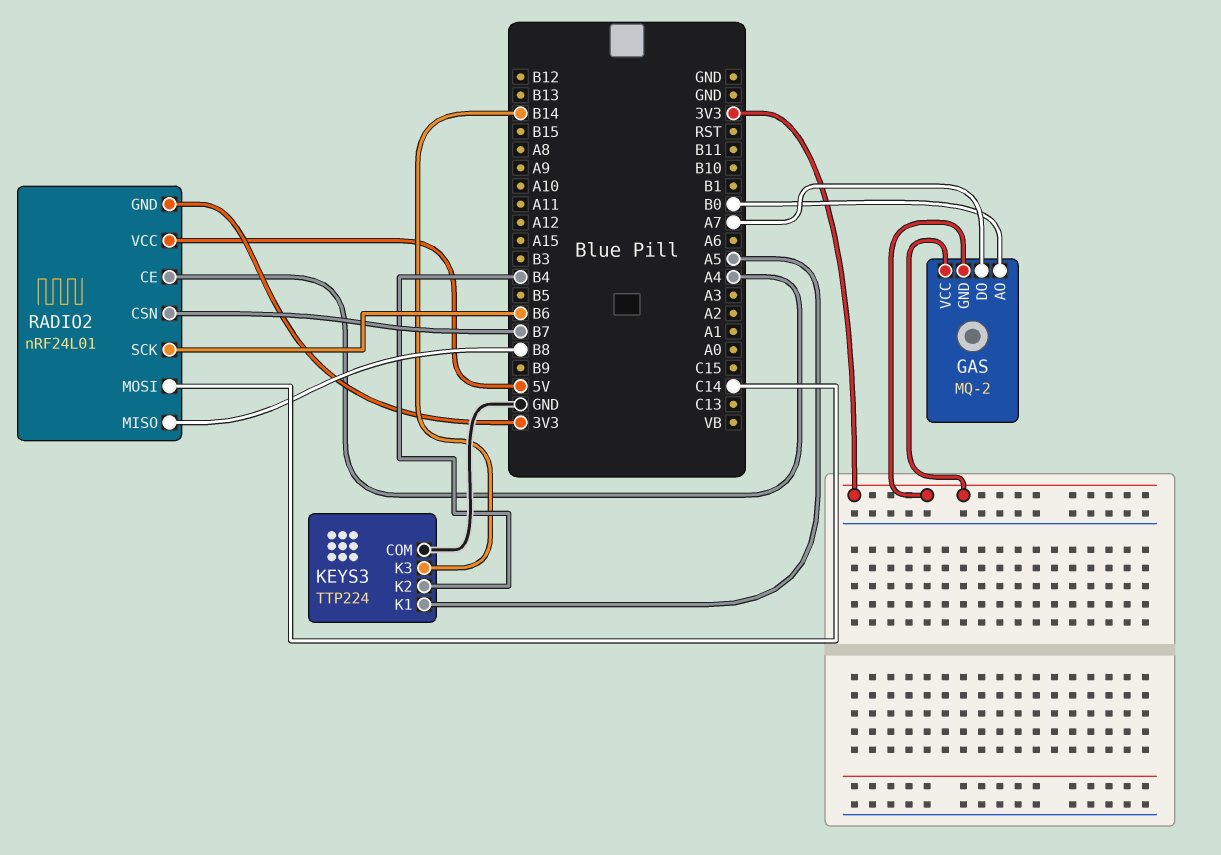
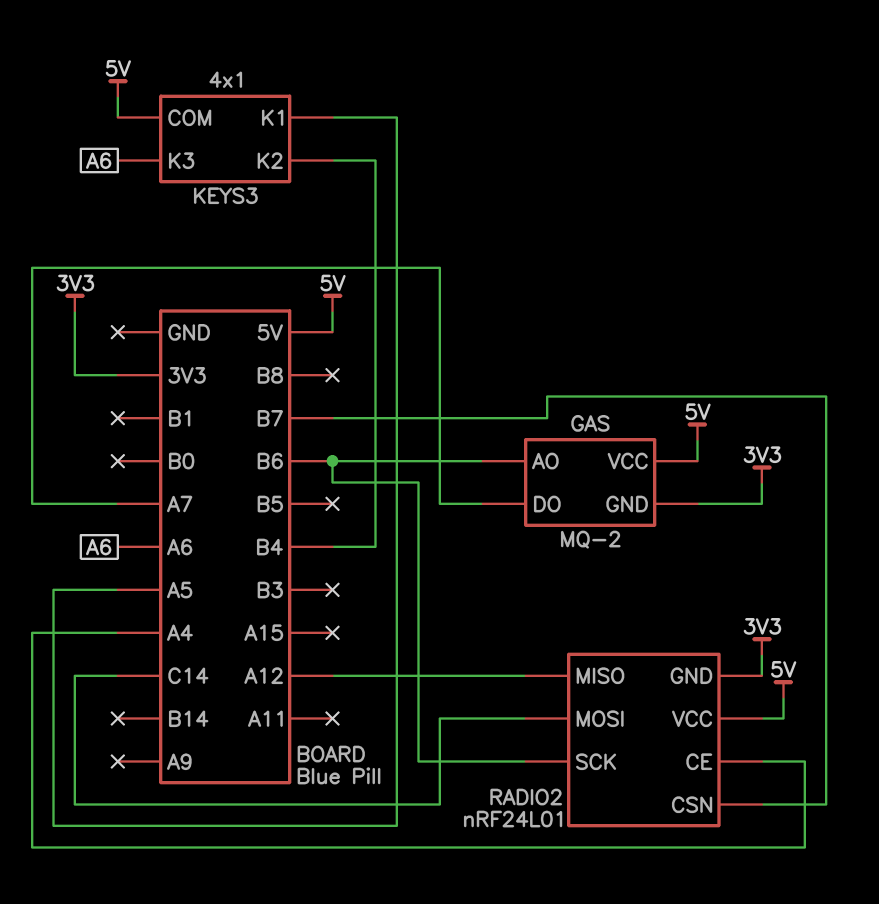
GAS pin AO: B0 -> B6
GAS pin VCC: 3V3 -> 5V
KEYS3: TTP224 -> 4x1
KEYS3 pin COM: GND -> 5V
KEYS3 pin K3: B14 -> A6
RADIO2 pin MISO: B8 -> A12

